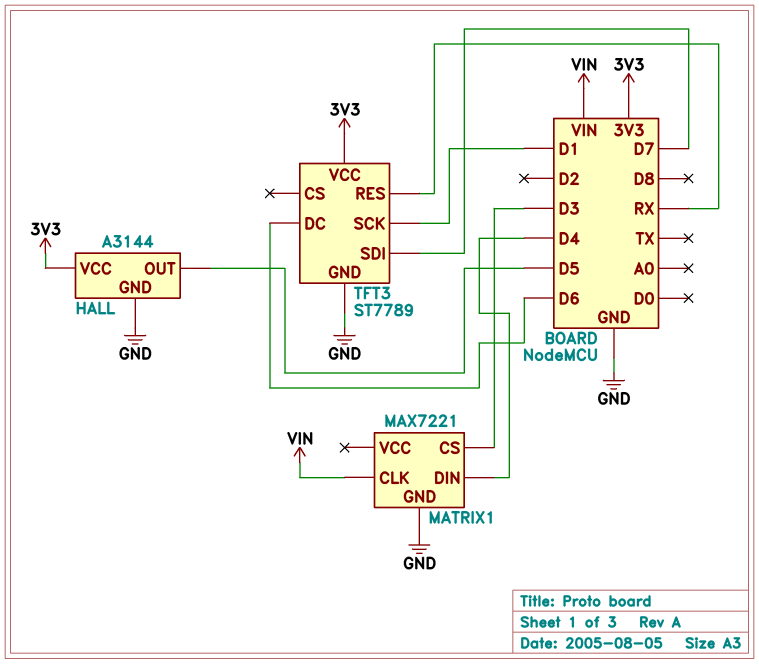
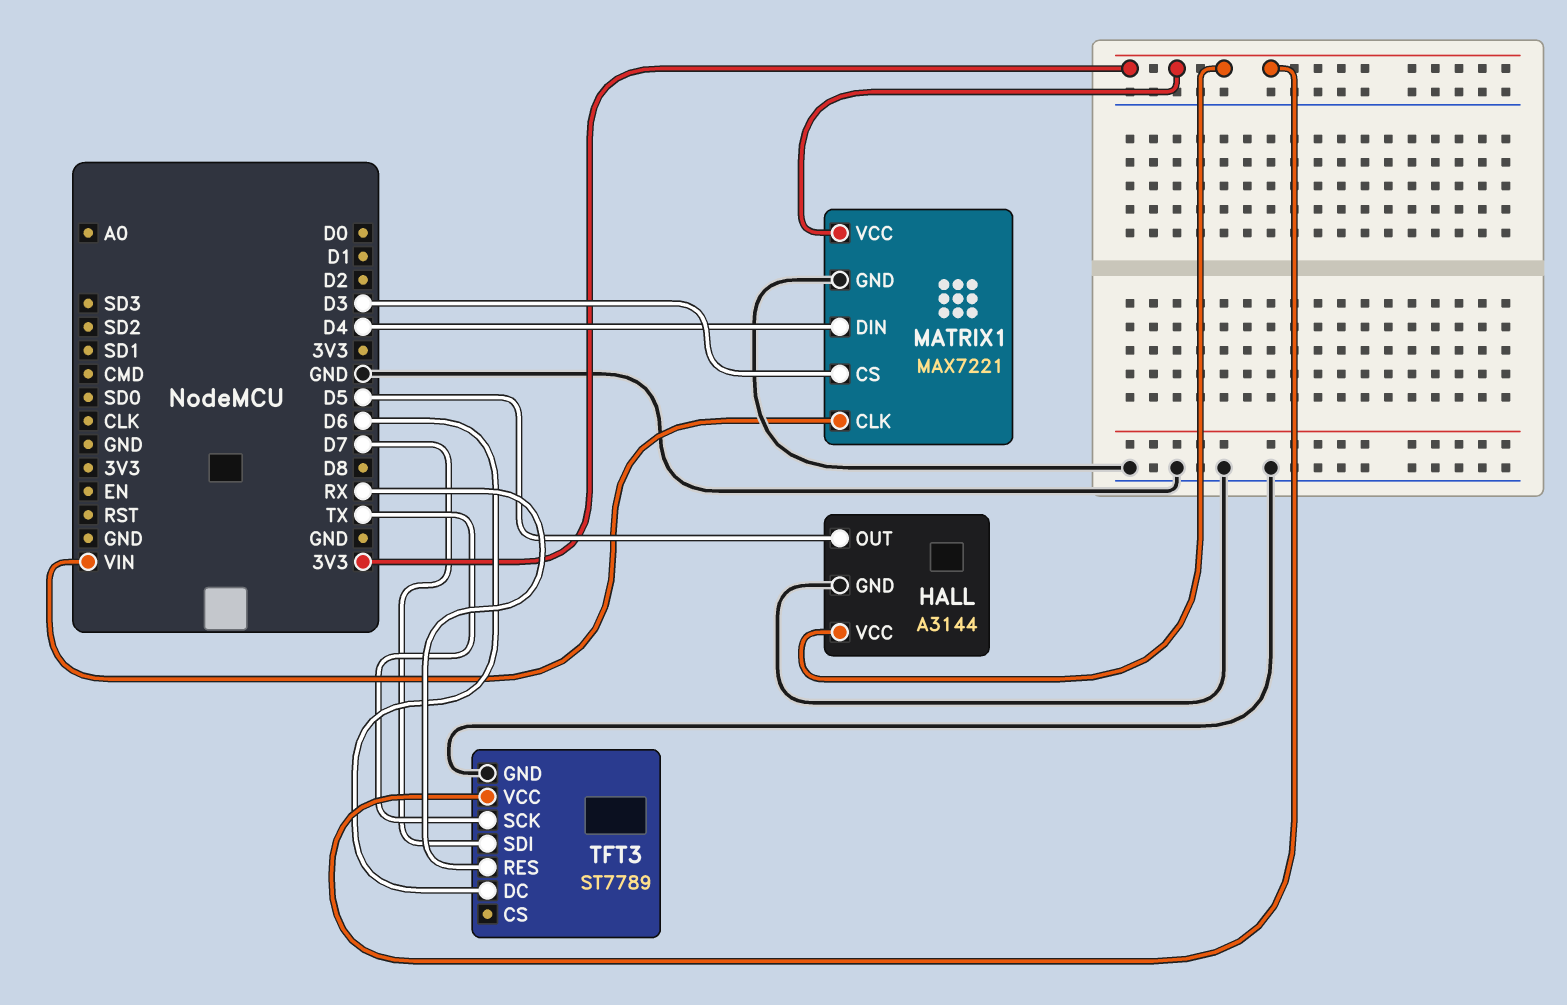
MATRIX1 pin VCC: none -> 3V3
TFT3 pin SCK: D1 -> TX

